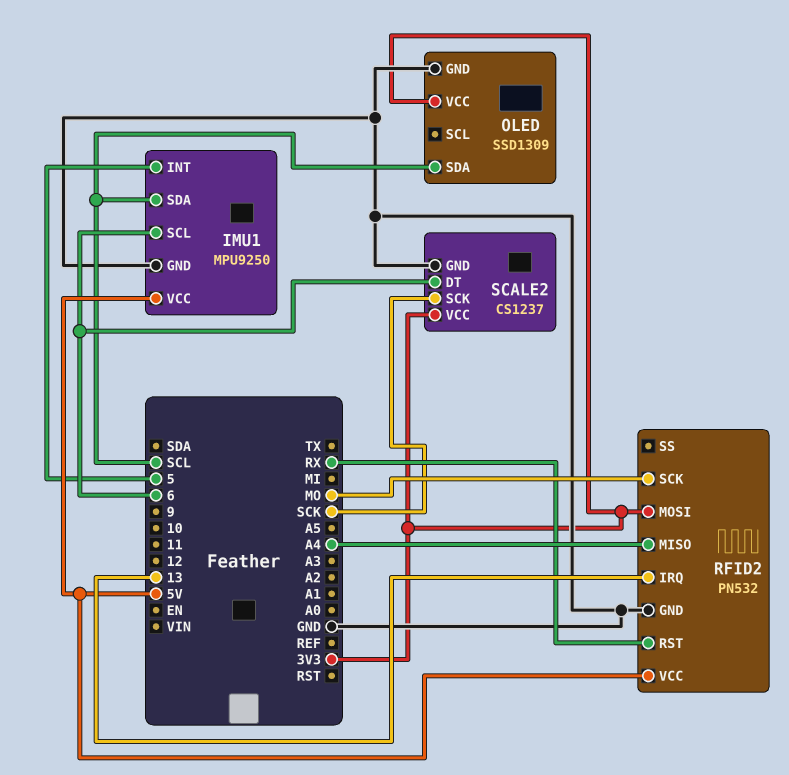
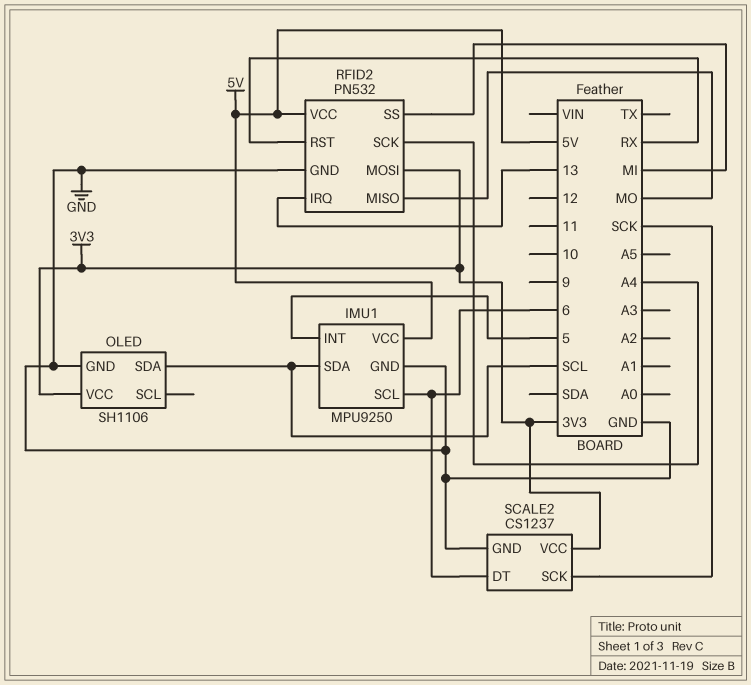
OLED: SSD1309 -> SH1106
RFID2 pin MISO: A4 -> MO
RFID2 pin SCK: MO -> A4
RFID2 pin SS: none -> MI

